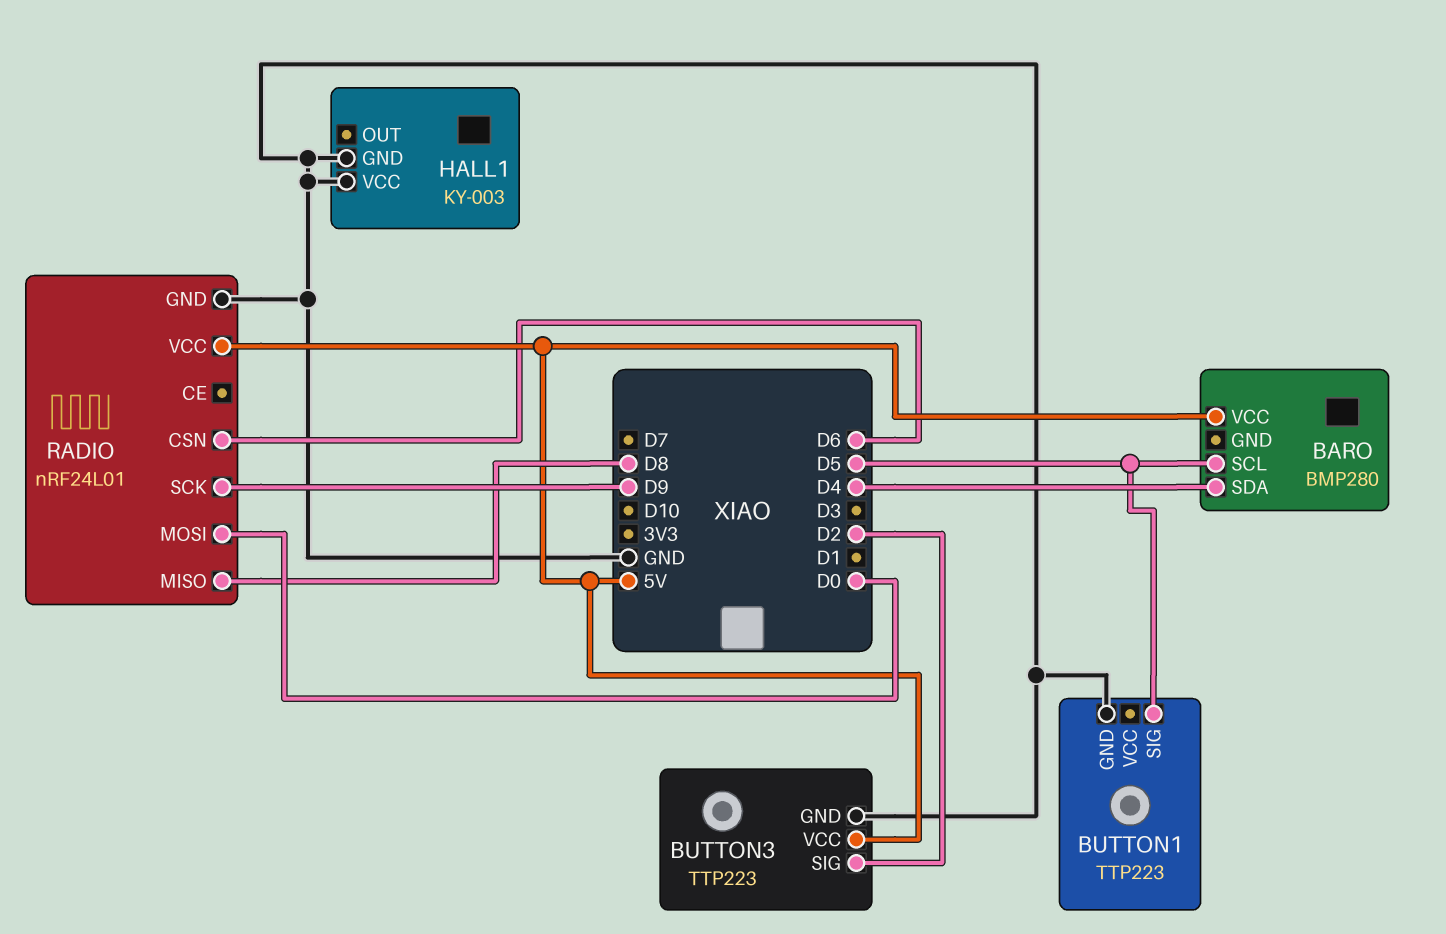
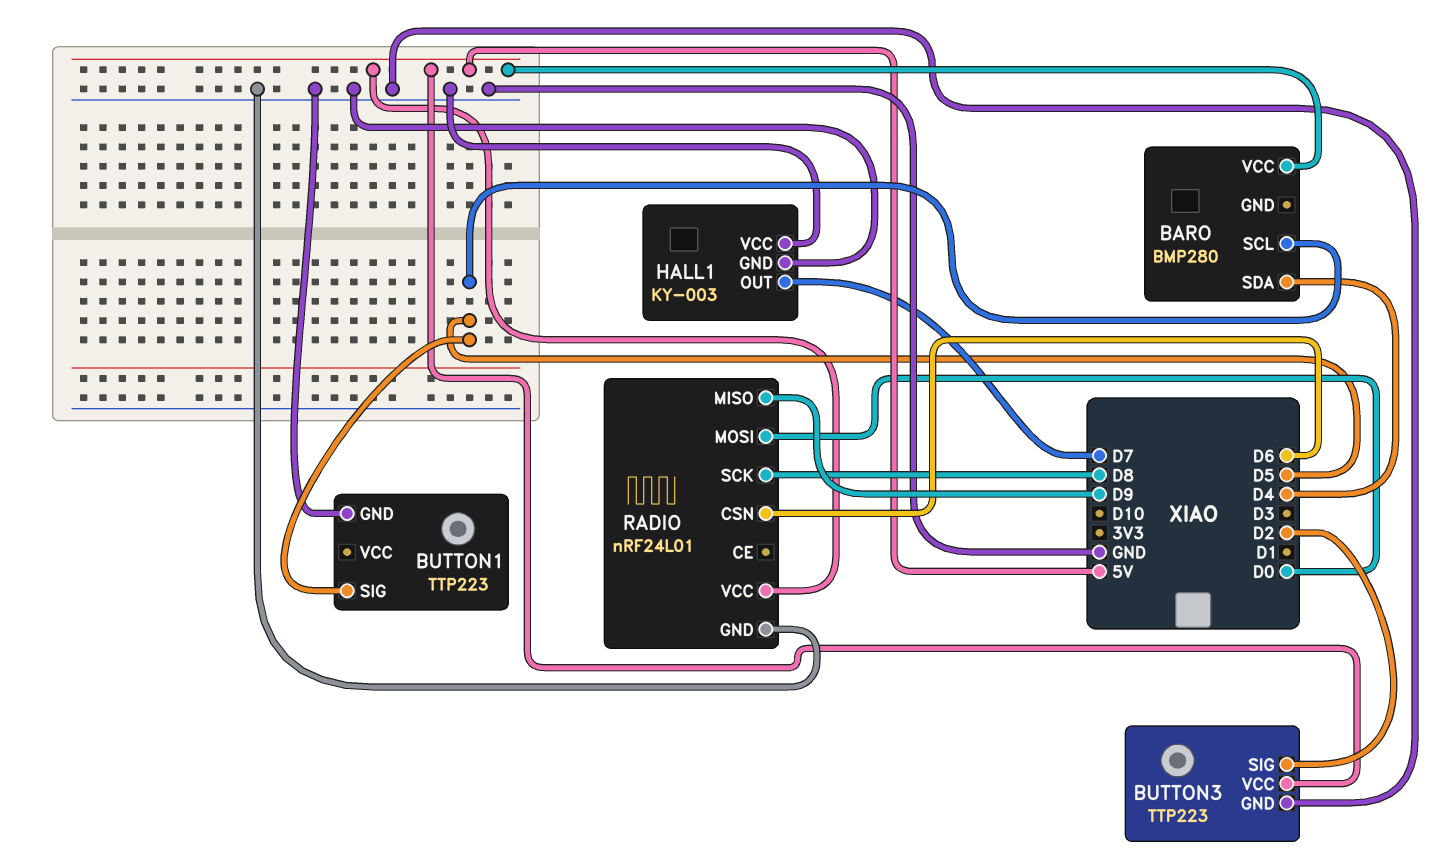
HALL1 pin OUT: none -> D7
RADIO pin MISO: D8 -> D9
RADIO pin SCK: D9 -> D8

